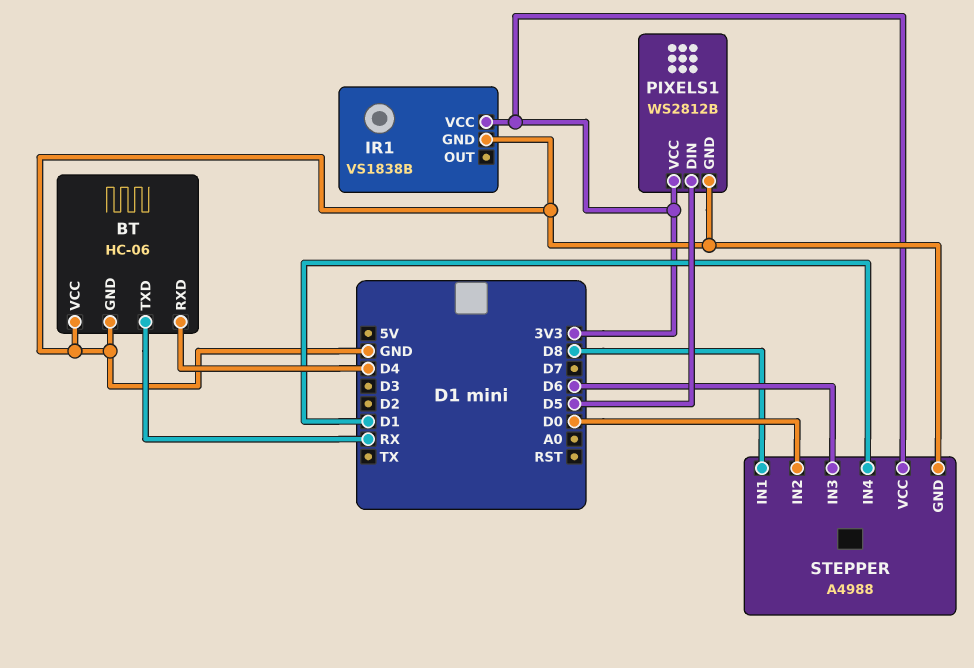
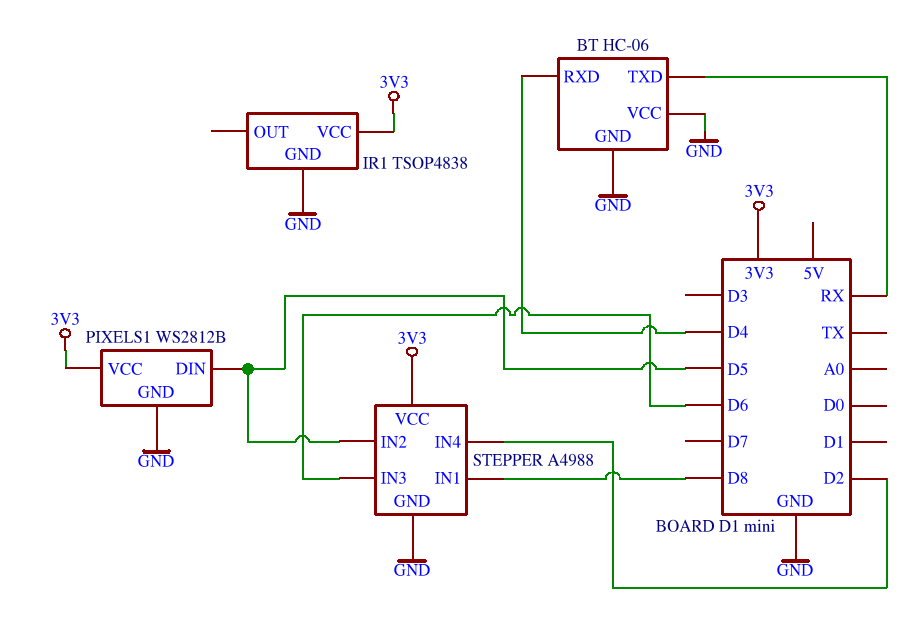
IR1: VS1838B -> TSOP4838
STEPPER pin IN2: D0 -> D5
STEPPER pin IN4: D1 -> D2

